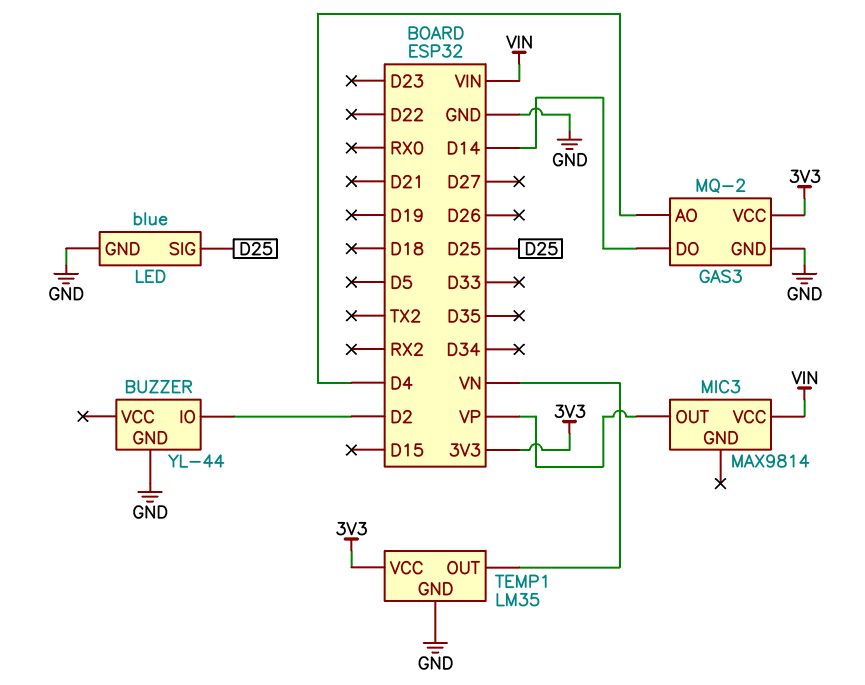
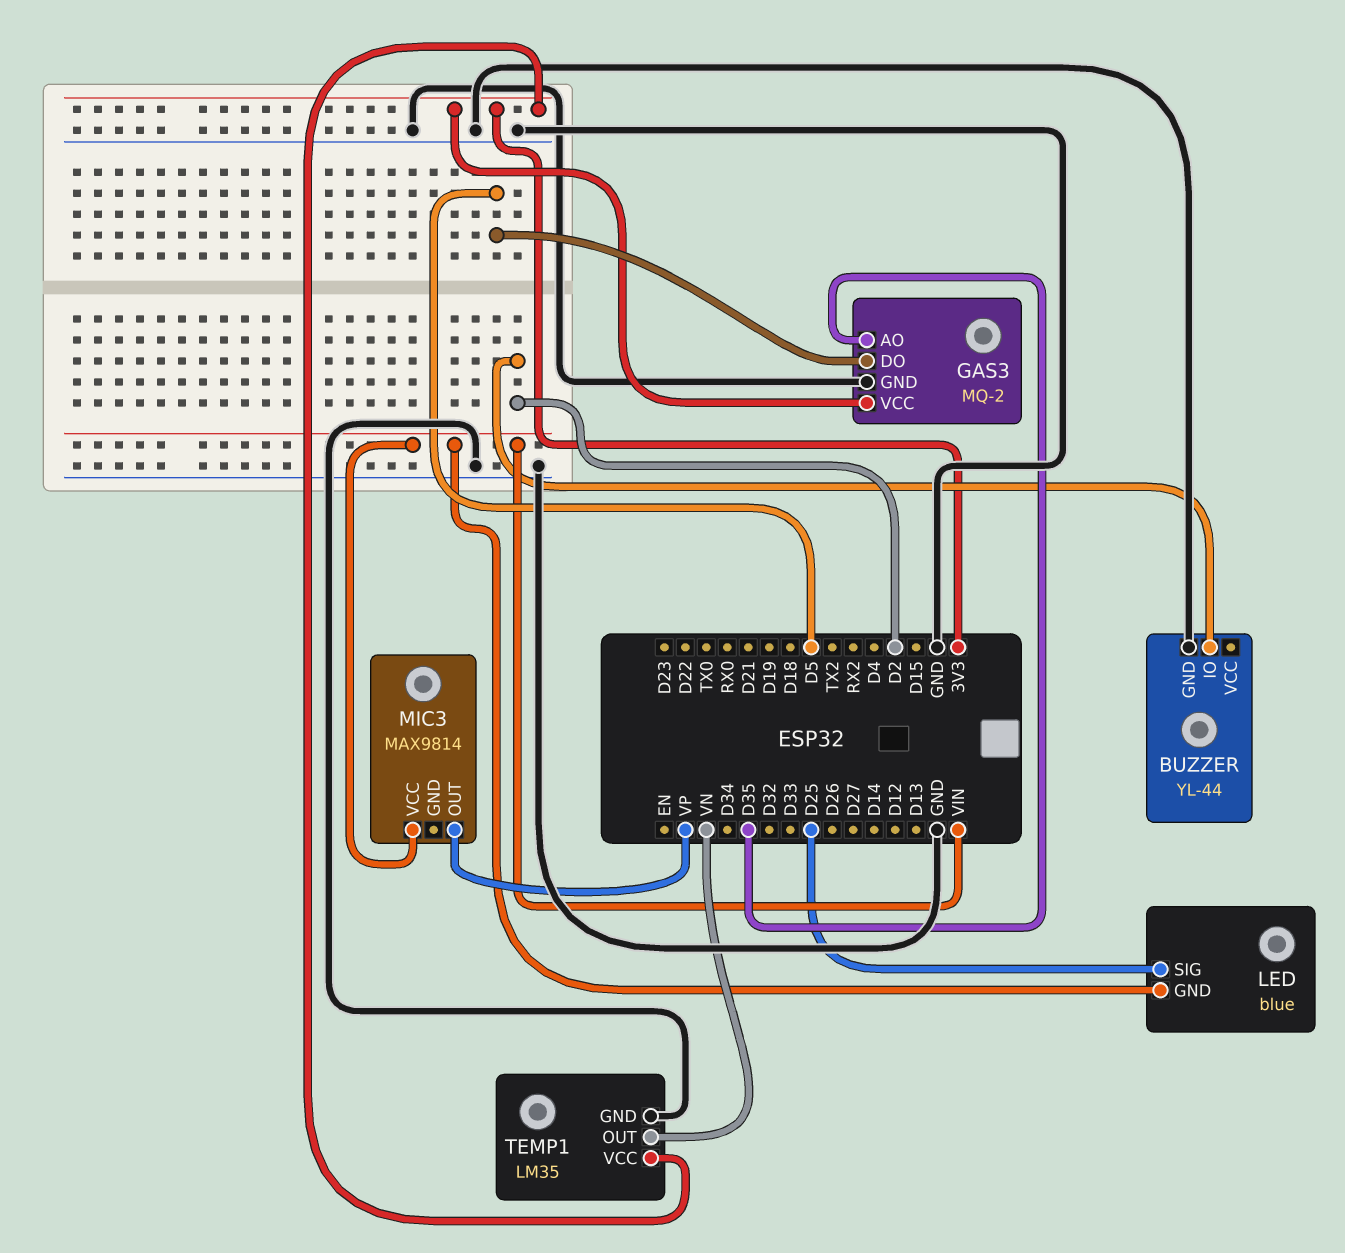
GAS3 pin AO: D4 -> D35
GAS3 pin DO: D14 -> D5
LED pin GND: GND -> VIN

